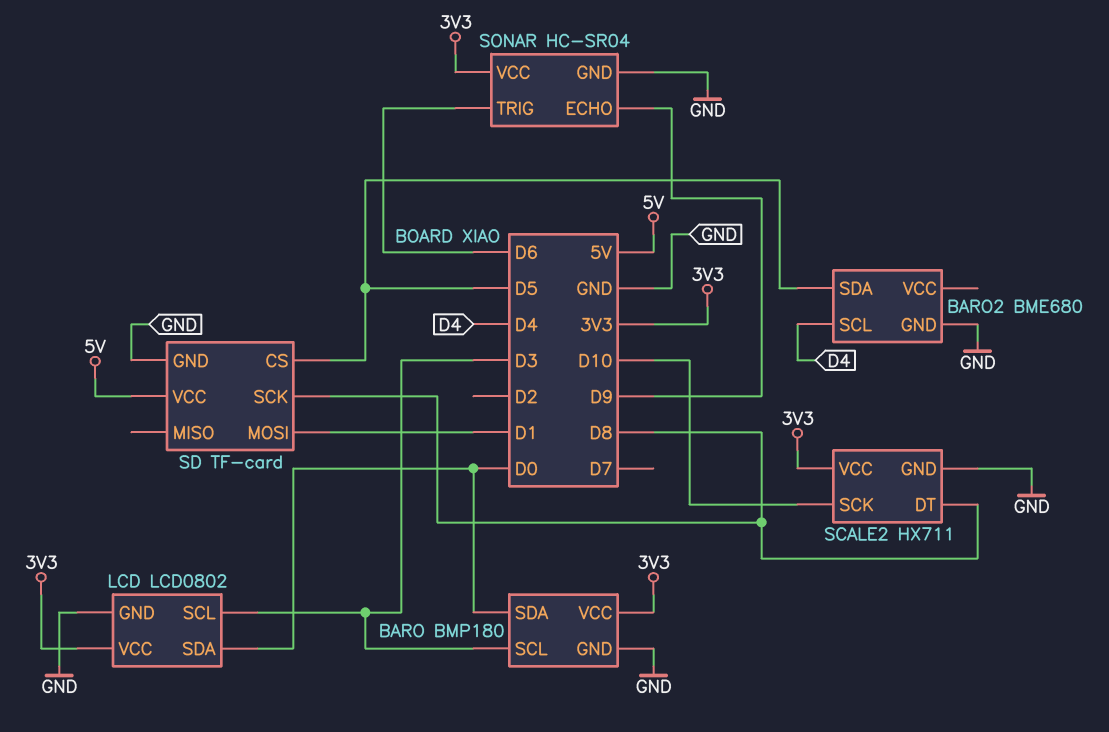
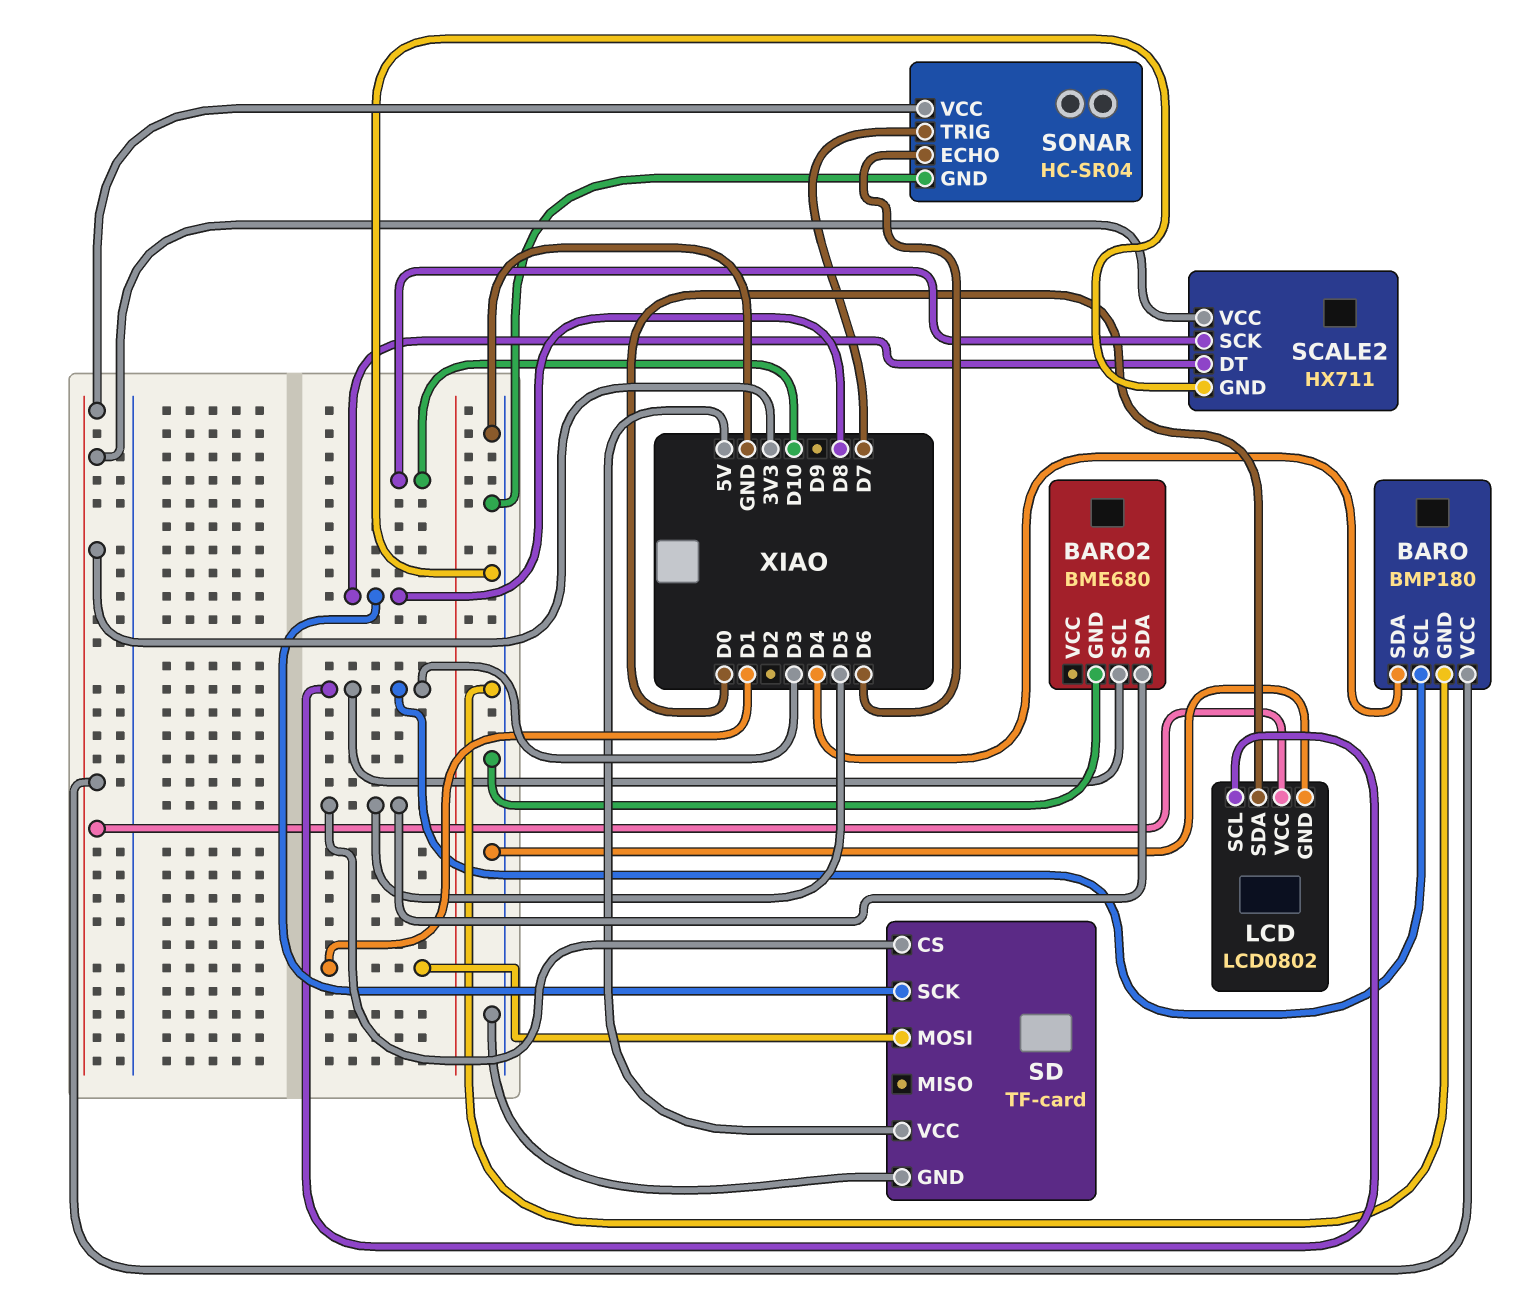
BARO pin SDA: D0 -> D4
BARO2 pin SCL: D4 -> D3
SONAR pin ECHO: D9 -> D6
SONAR pin TRIG: D6 -> D7

